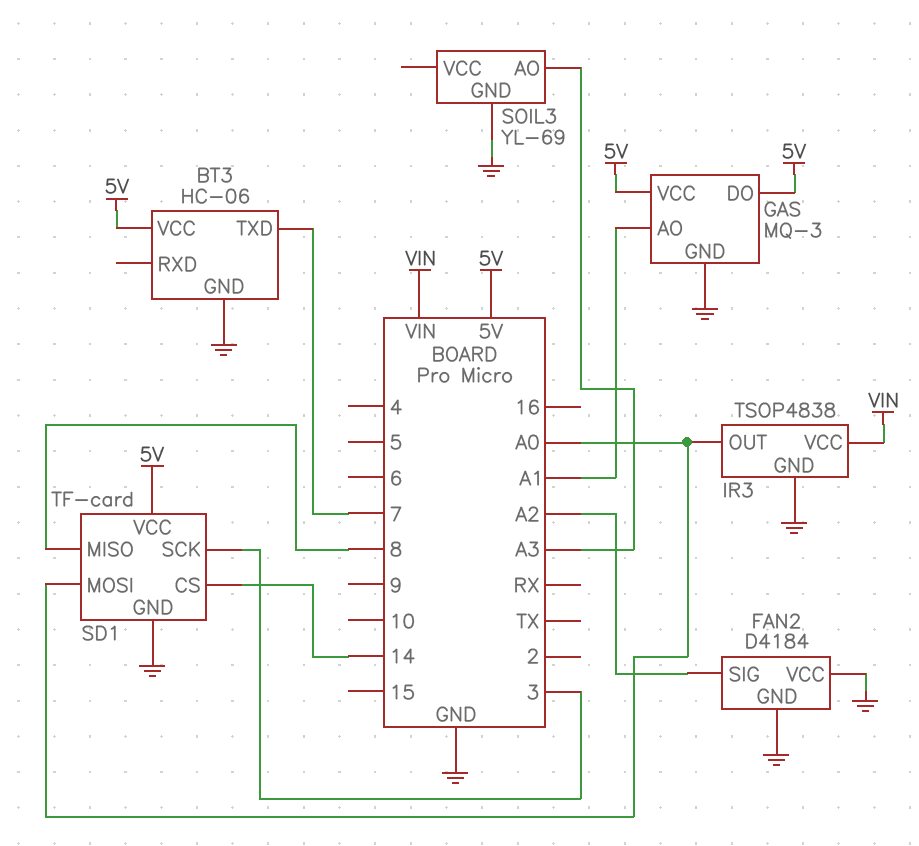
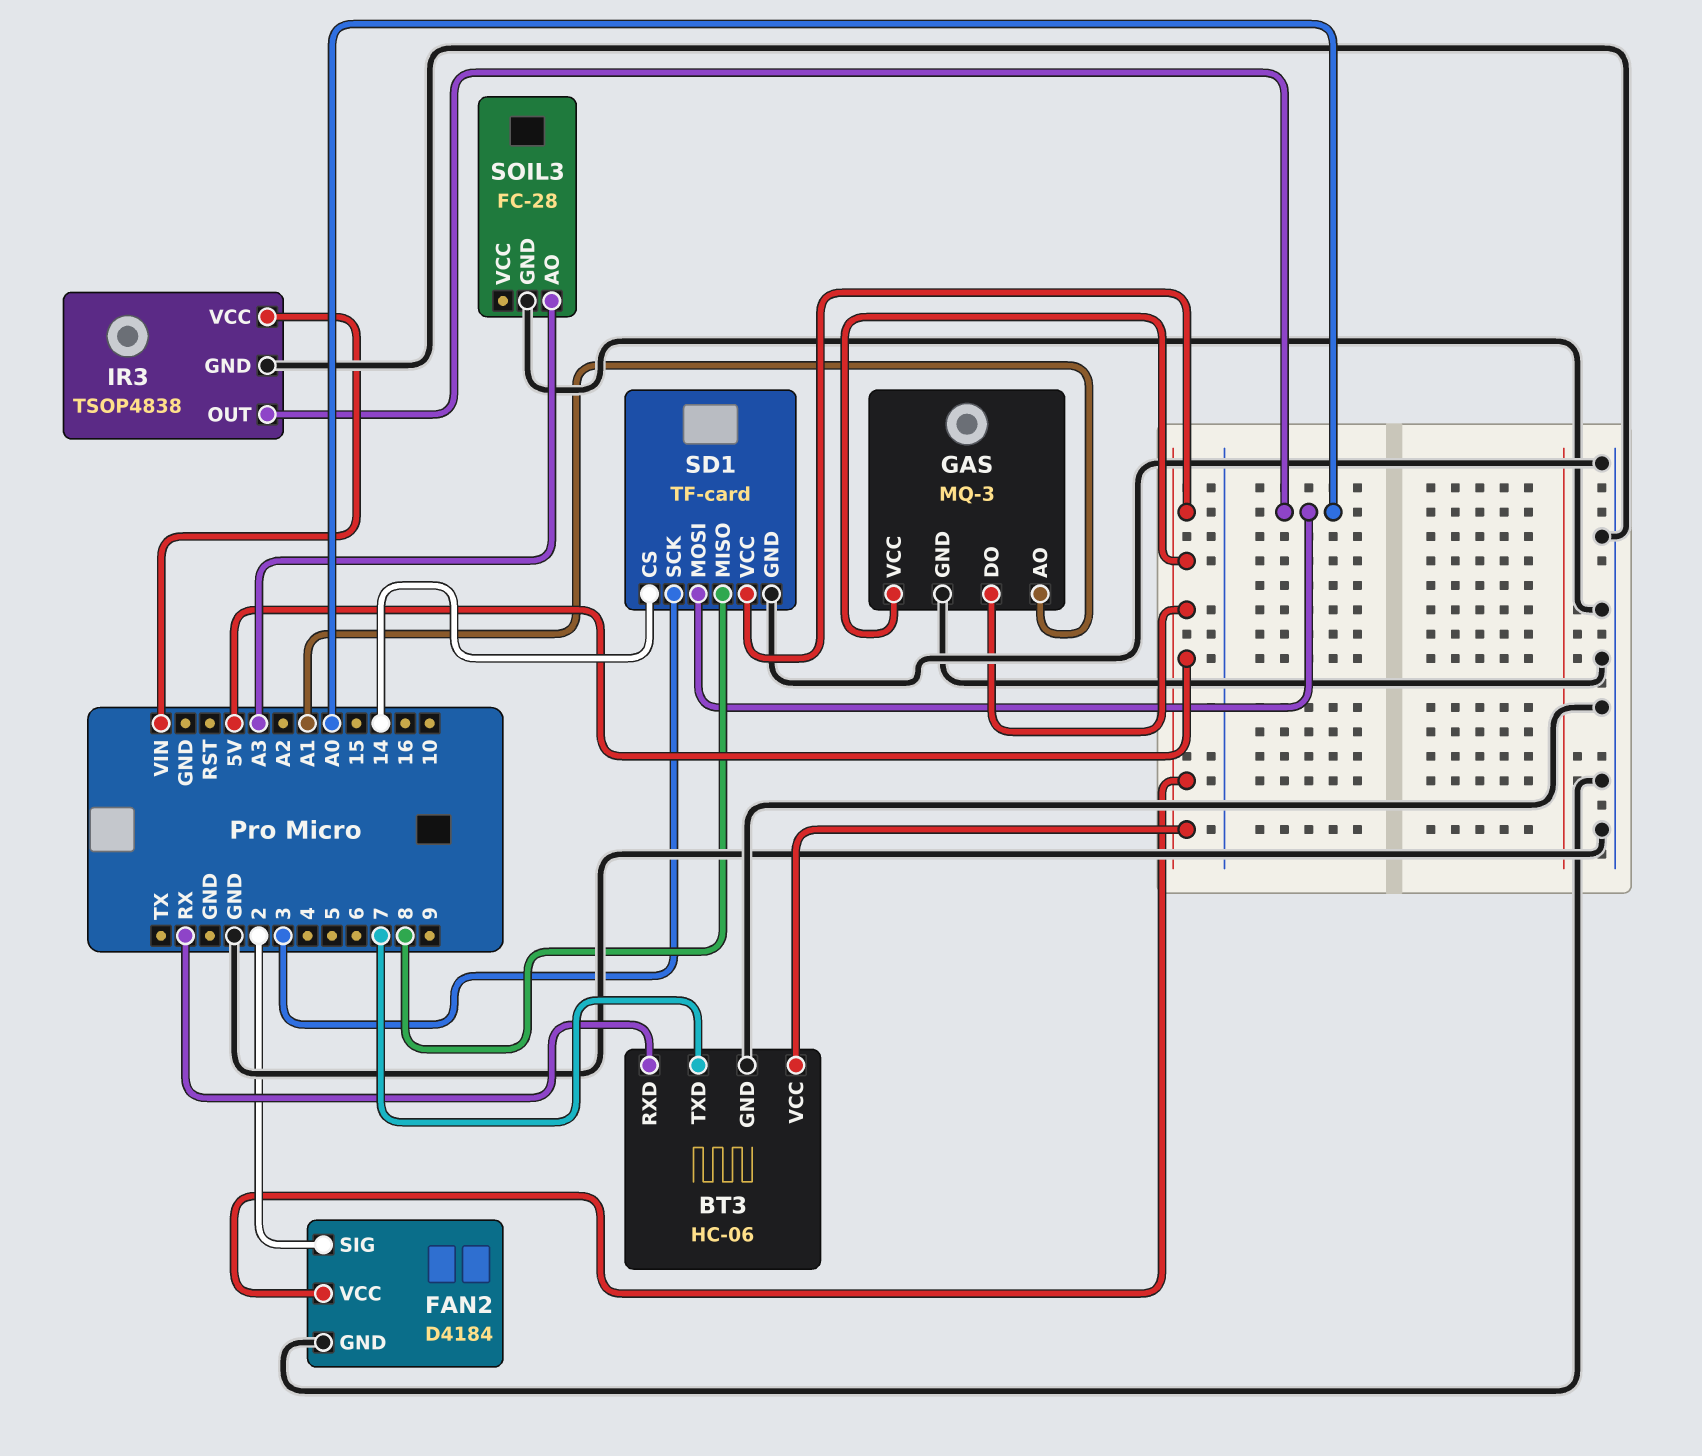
BT3 pin RXD: none -> RX
FAN2 pin SIG: A2 -> 2
FAN2 pin VCC: GND -> 5V
SOIL3: YL-69 -> FC-28

